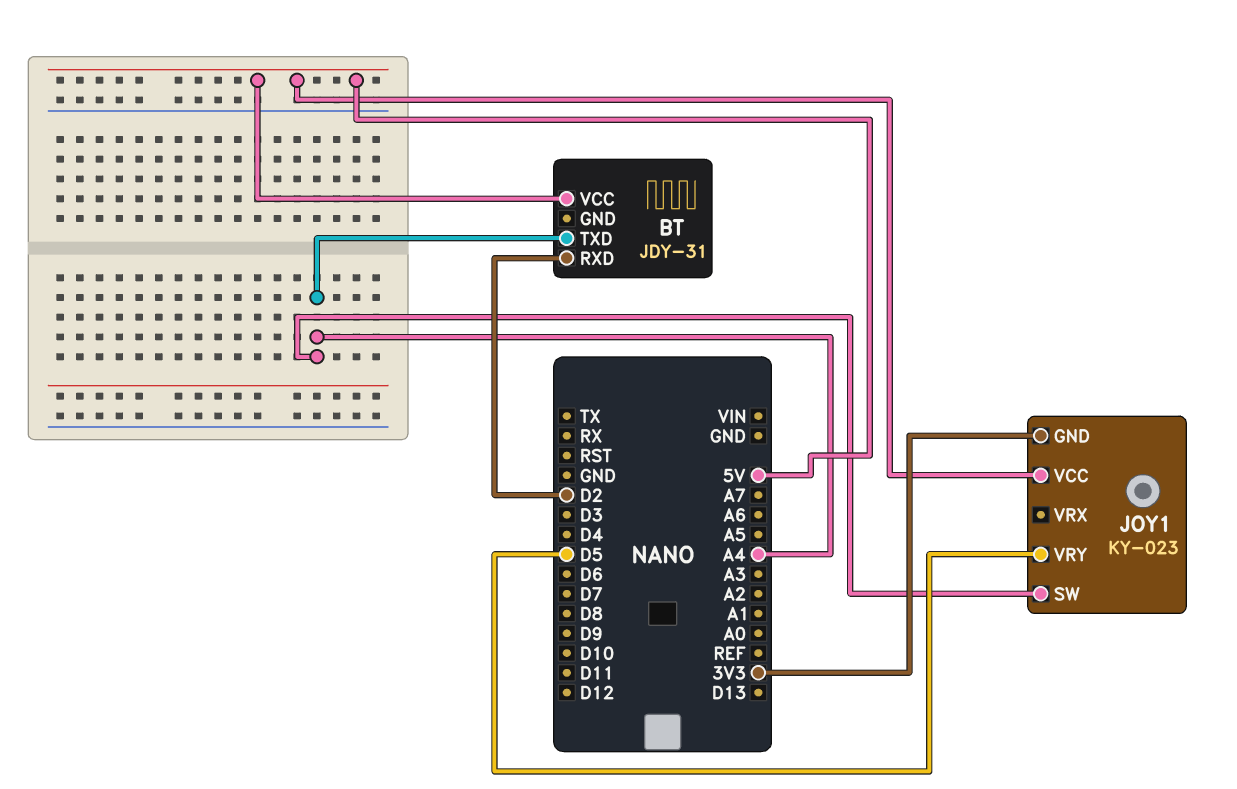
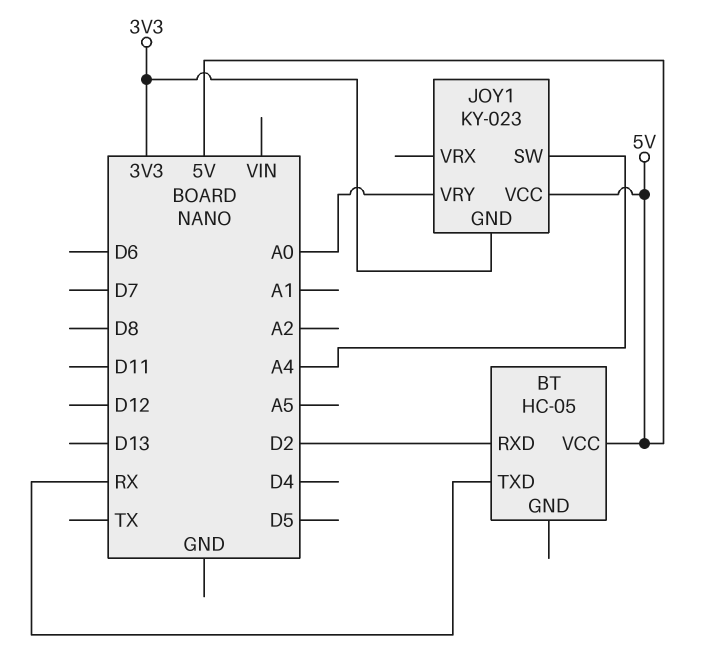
BT: JDY-31 -> HC-05
BT pin TXD: A4 -> RX
JOY1 pin VRY: D5 -> A0

